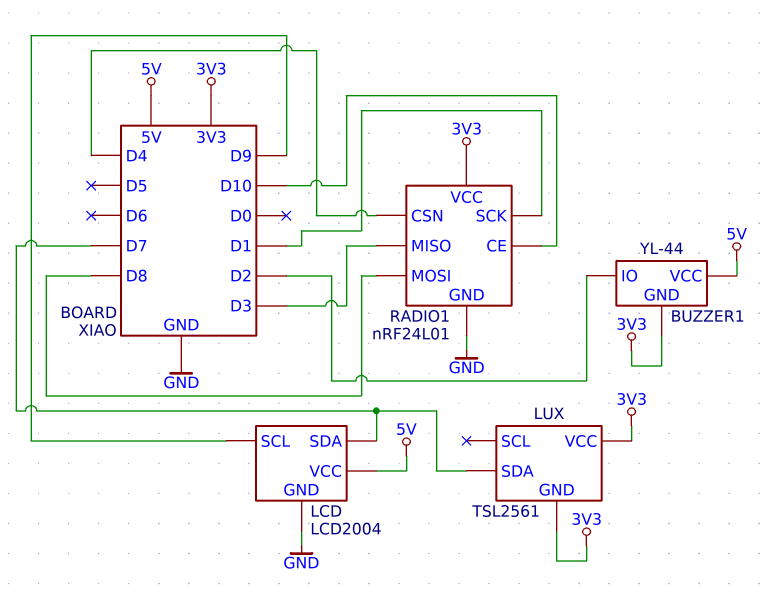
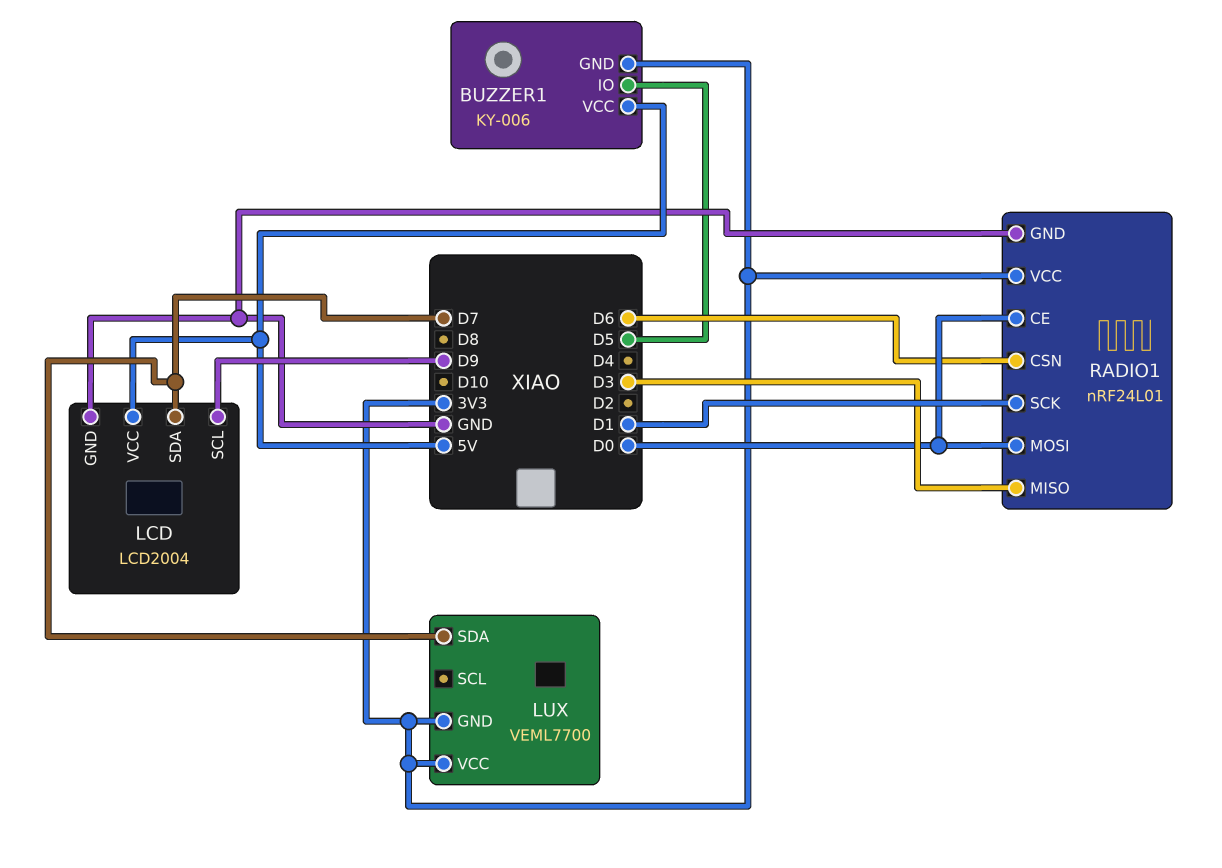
BUZZER1: YL-44 -> KY-006
BUZZER1 pin IO: D2 -> D5
LUX: TSL2561 -> VEML7700
RADIO1 pin CE: D10 -> D0
RADIO1 pin CSN: D4 -> D6
RADIO1 pin MOSI: D8 -> D0

